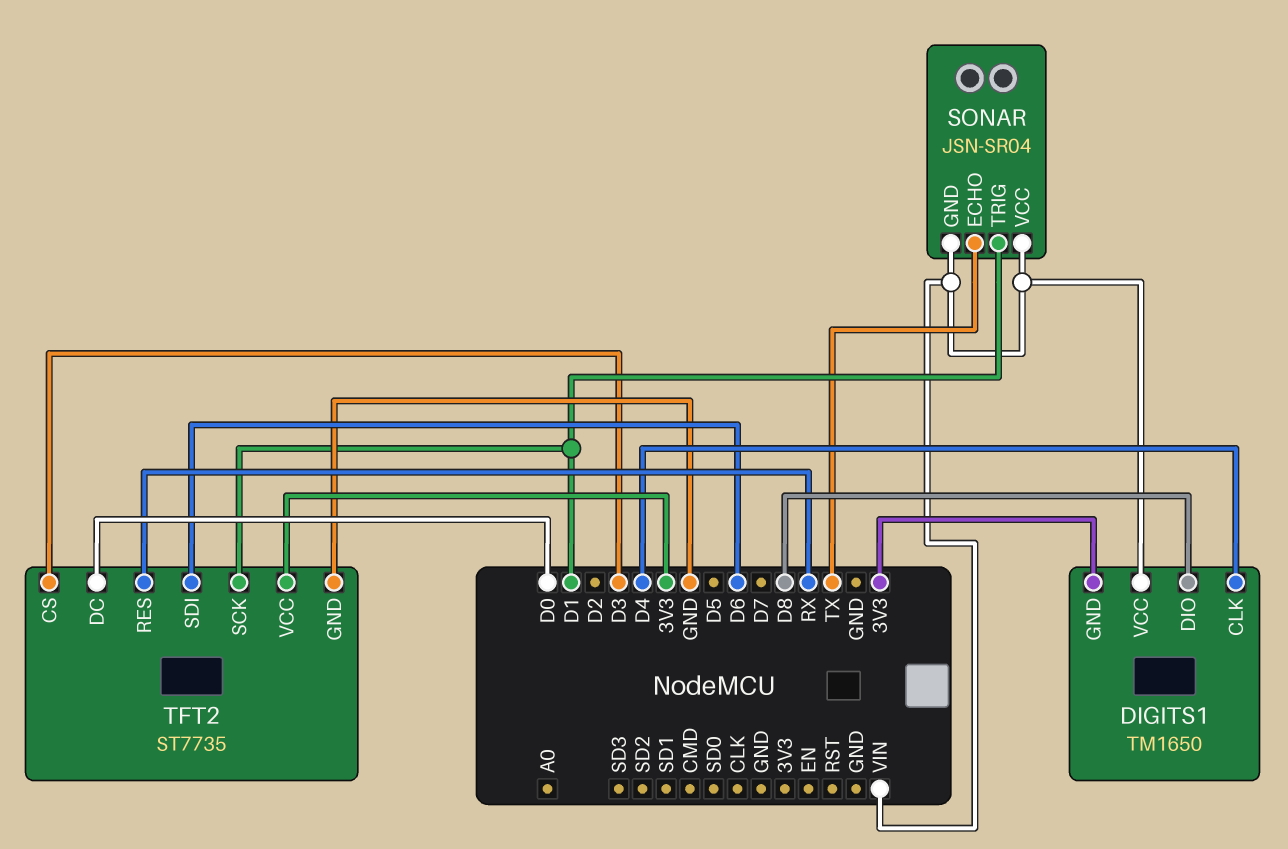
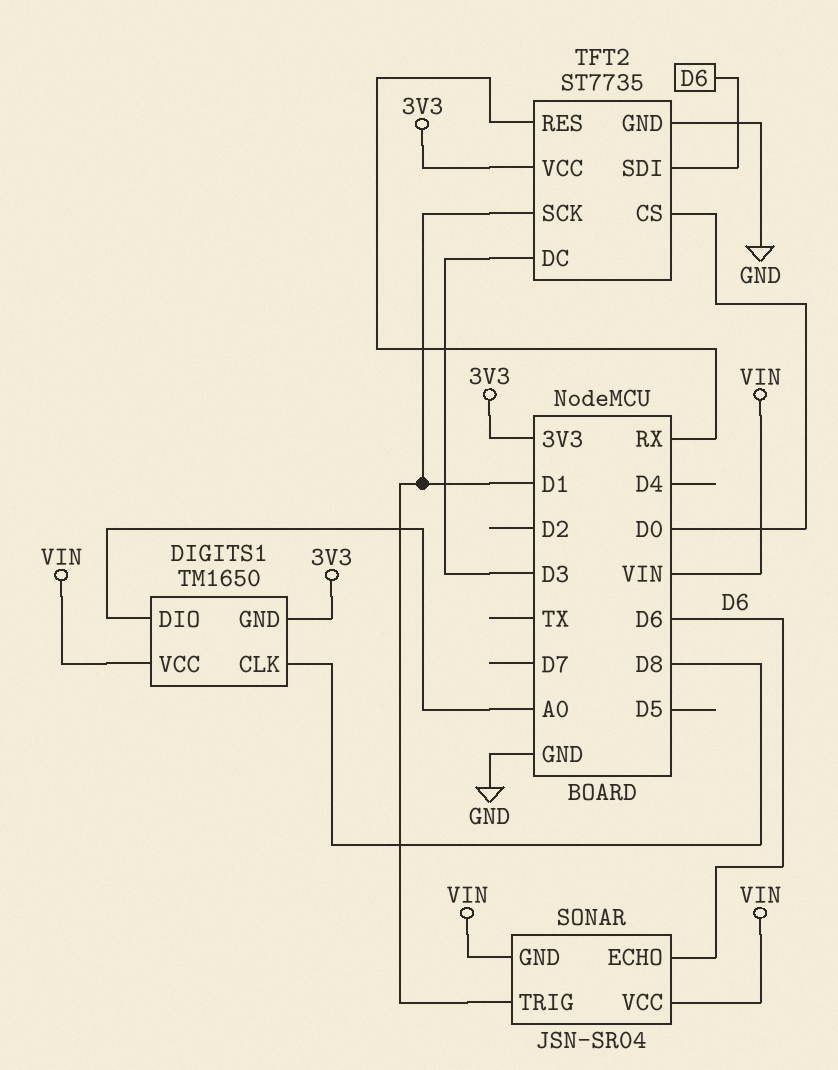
DIGITS1 pin CLK: D4 -> D8
DIGITS1 pin DIO: D8 -> A0
SONAR pin ECHO: TX -> D6
TFT2 pin CS: D3 -> D0
TFT2 pin DC: D0 -> D3

